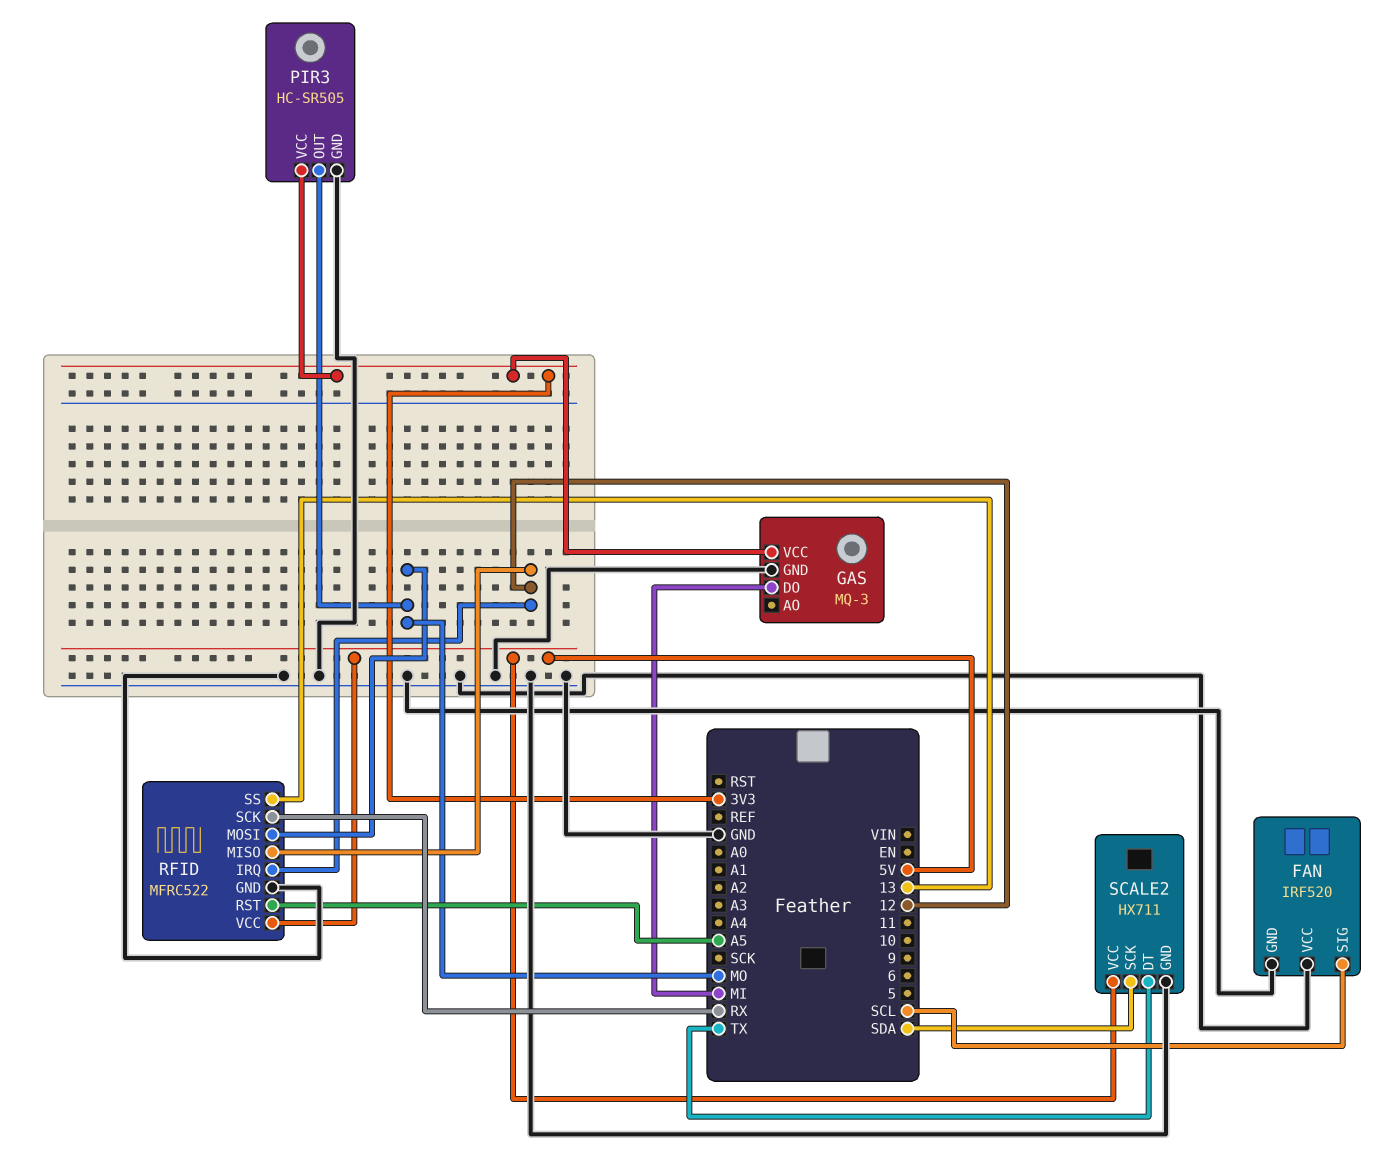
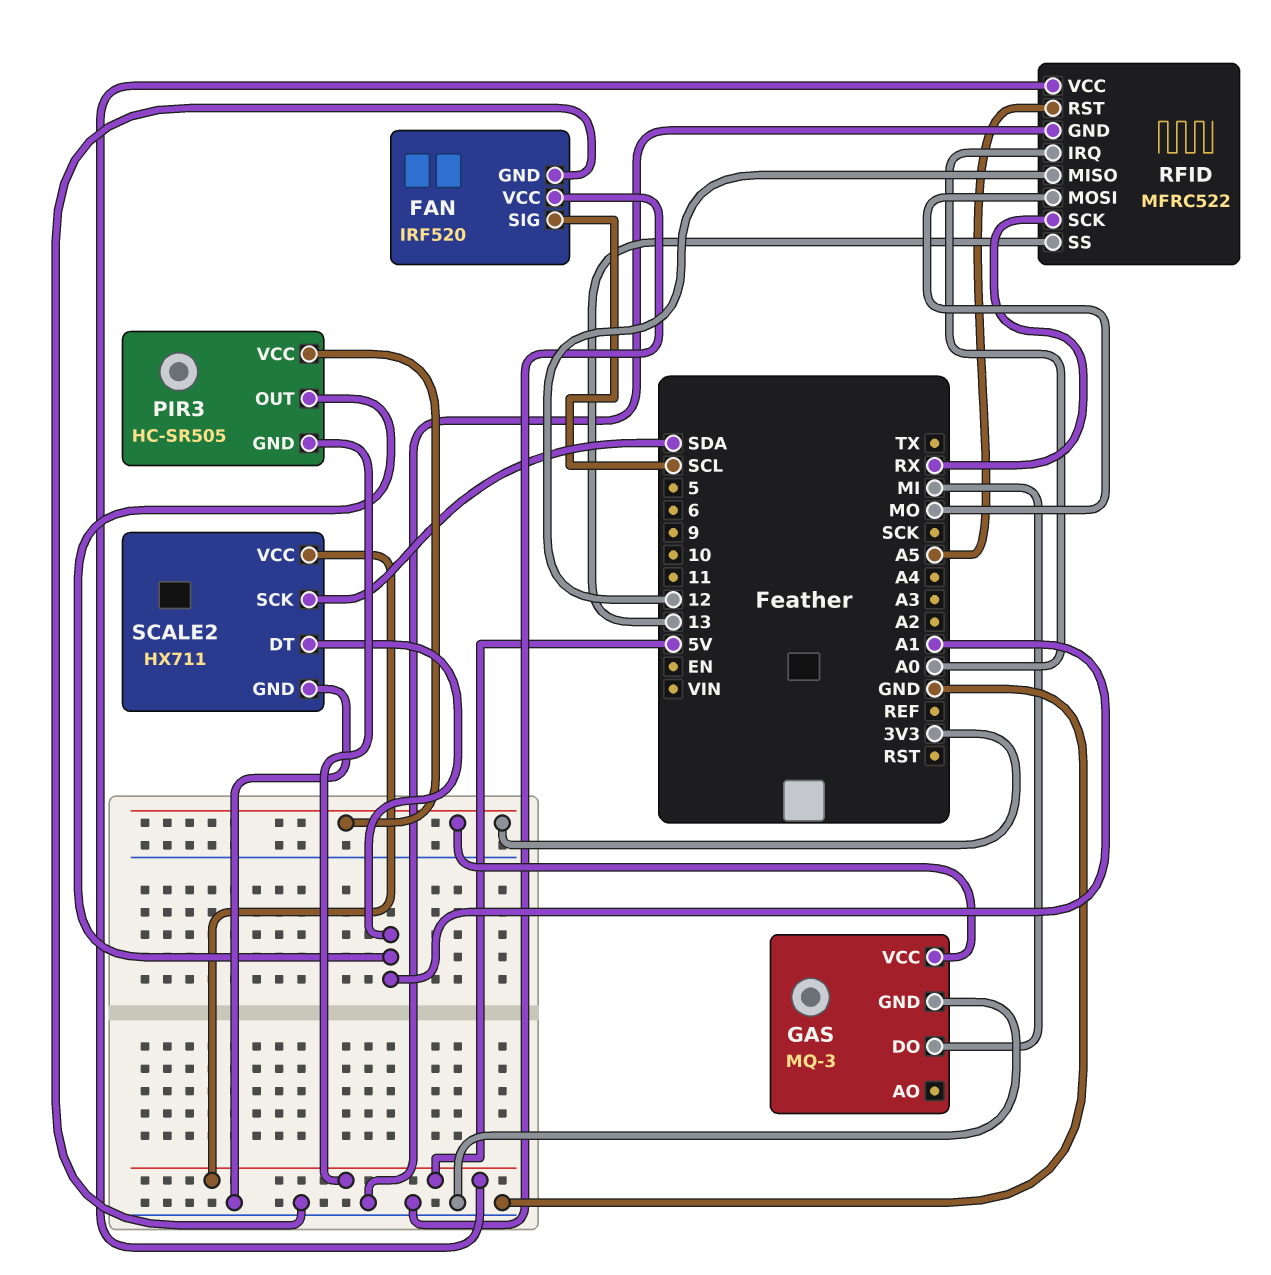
PIR3 pin GND: GND -> 5V
PIR3 pin OUT: MO -> A1
RFID pin IRQ: 12 -> A0
SCALE2 pin DT: TX -> A1

